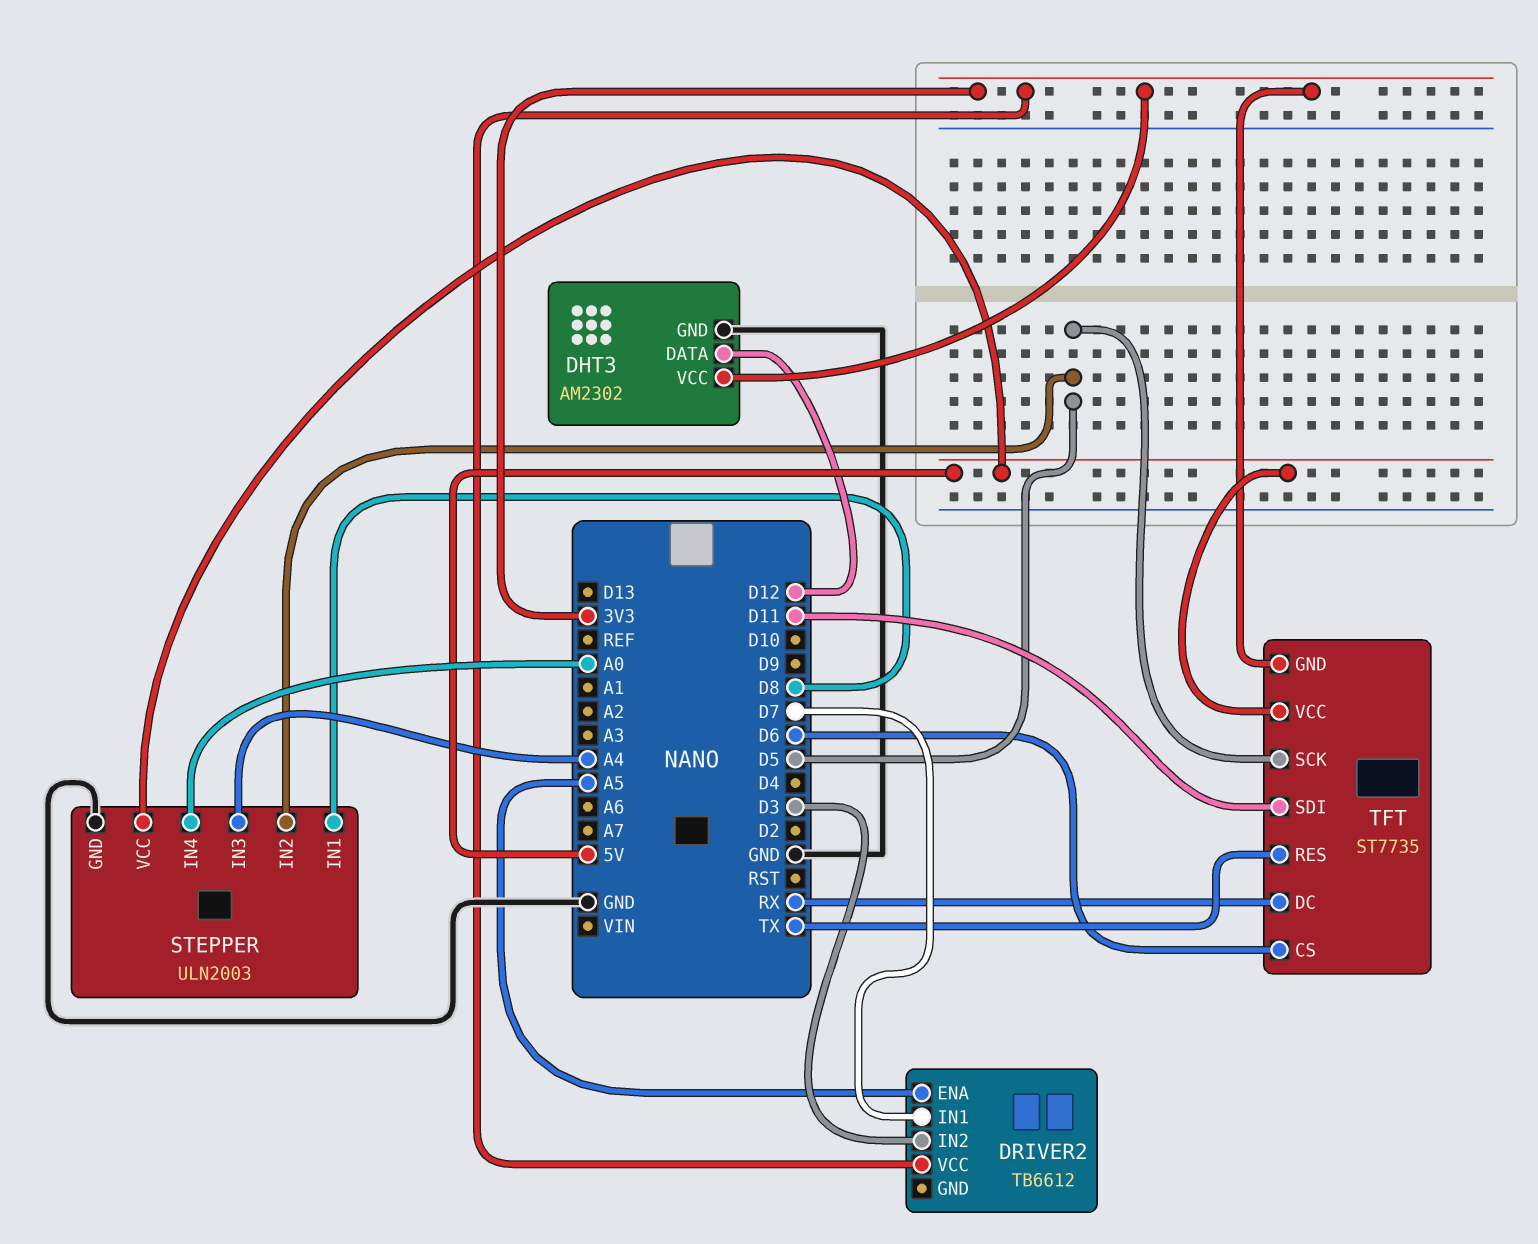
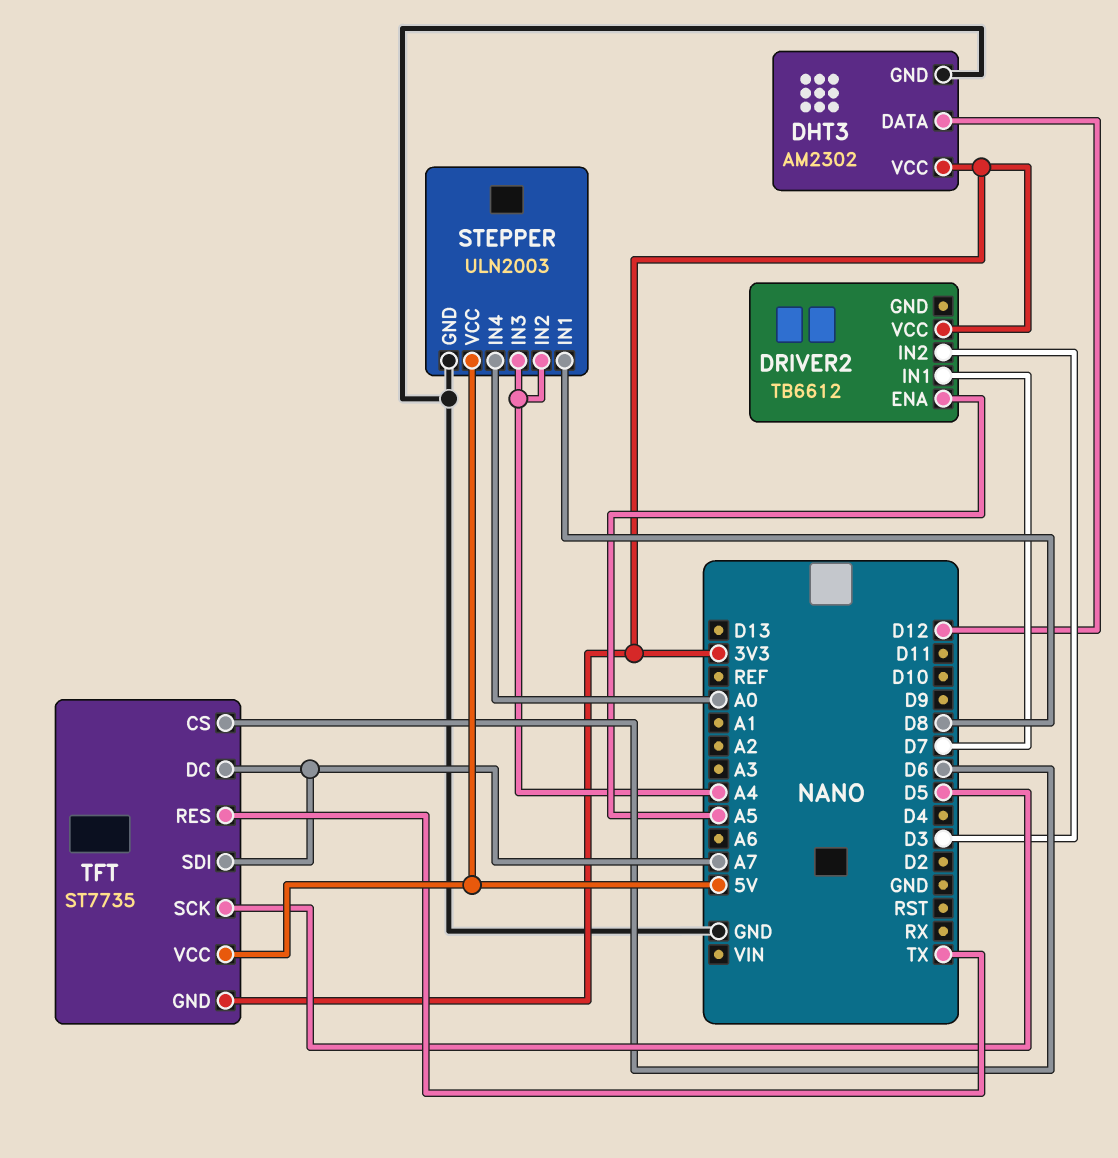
STEPPER pin IN2: D5 -> A4
TFT pin DC: RX -> A7
TFT pin SDI: D11 -> A7

